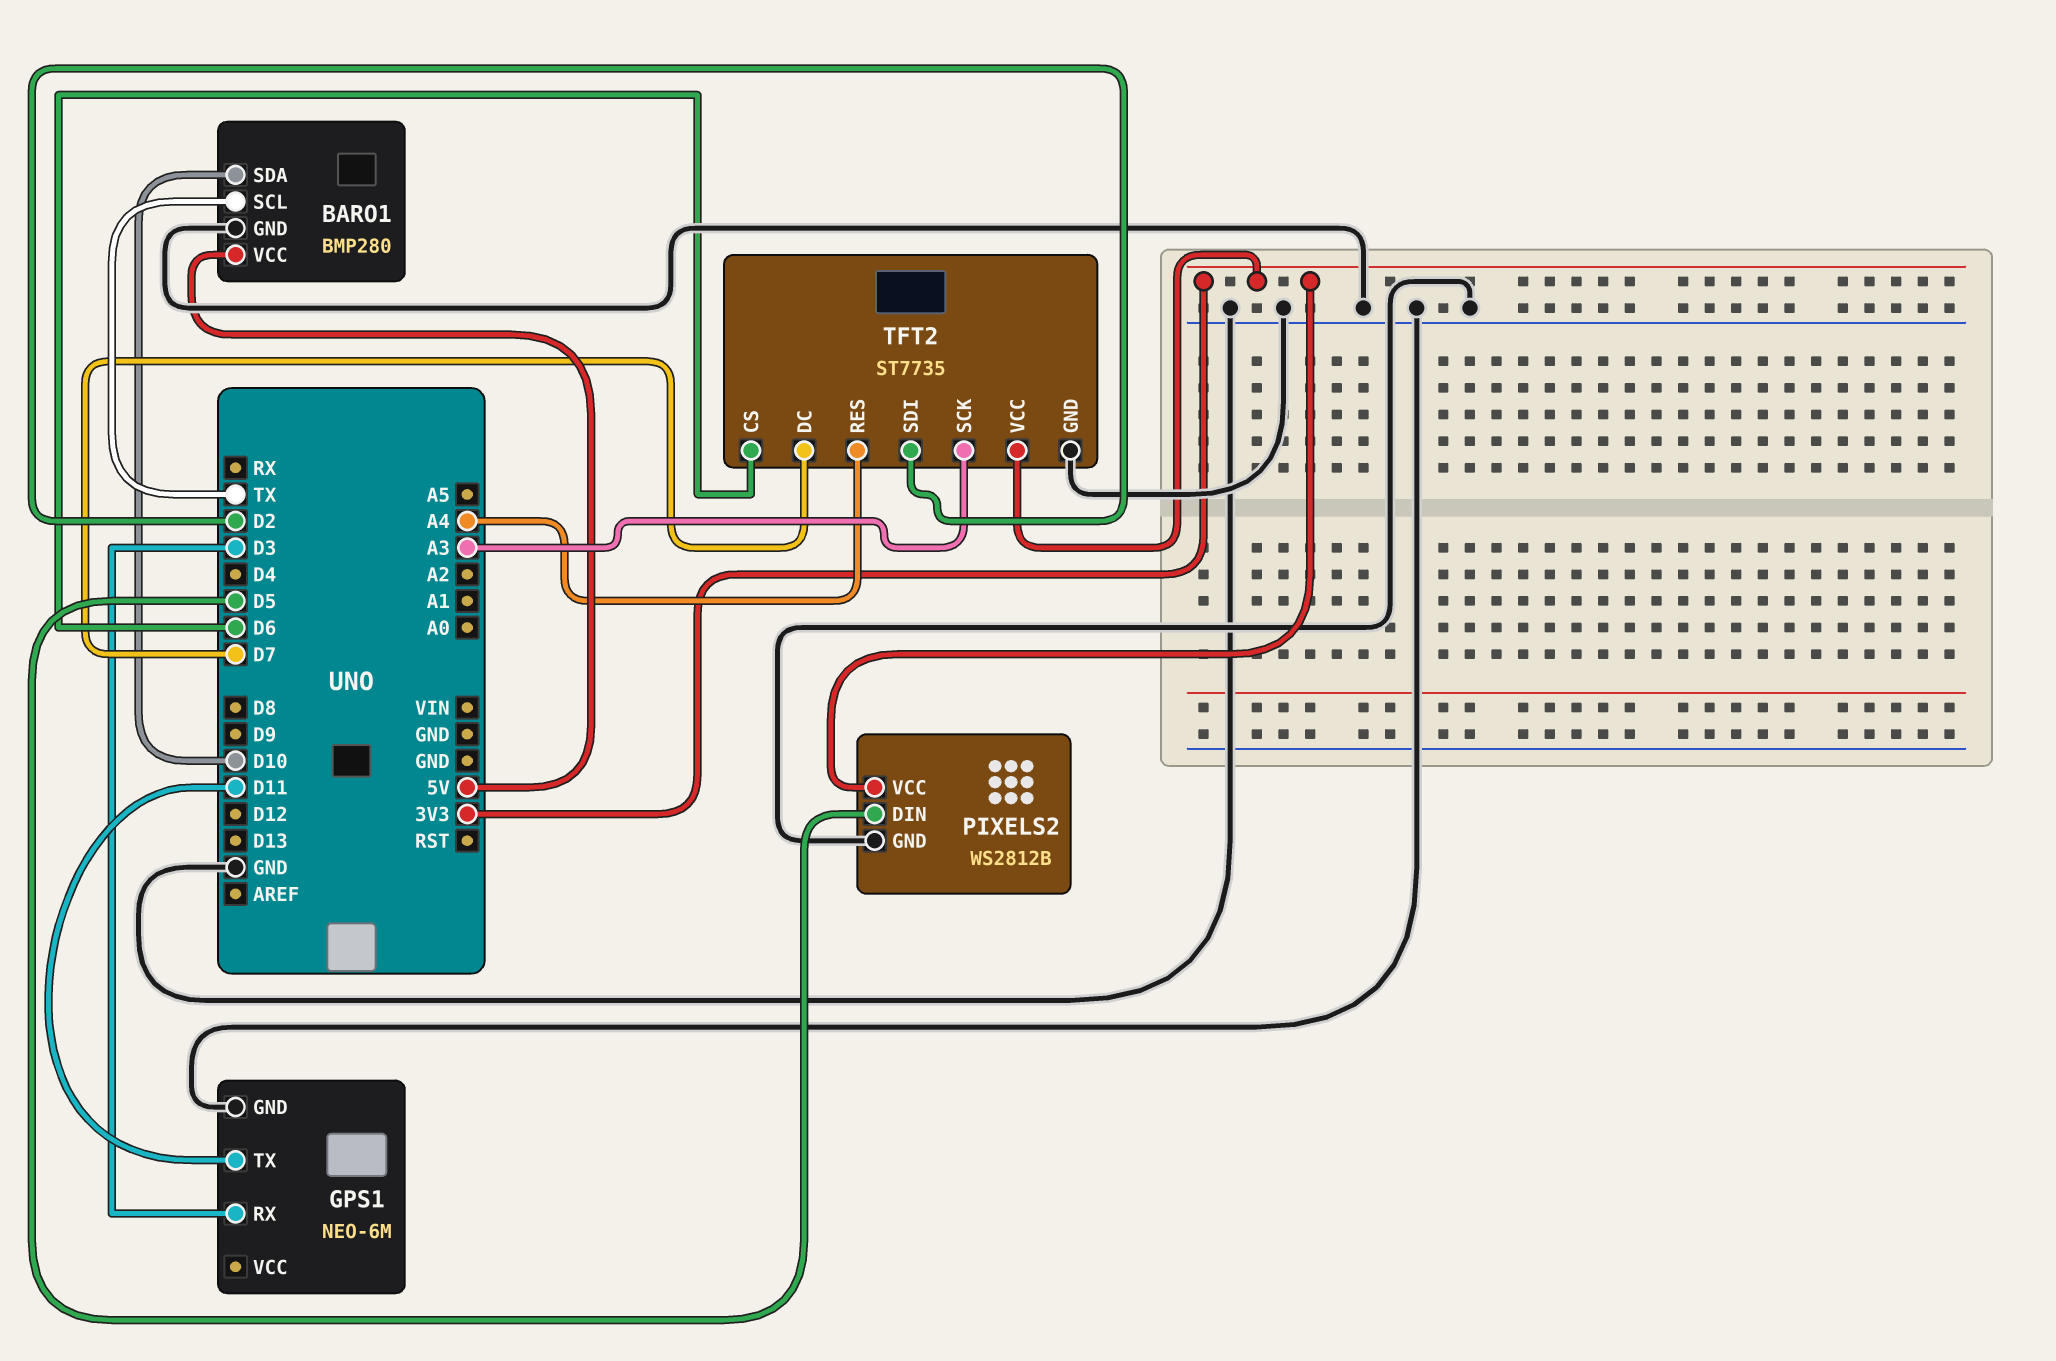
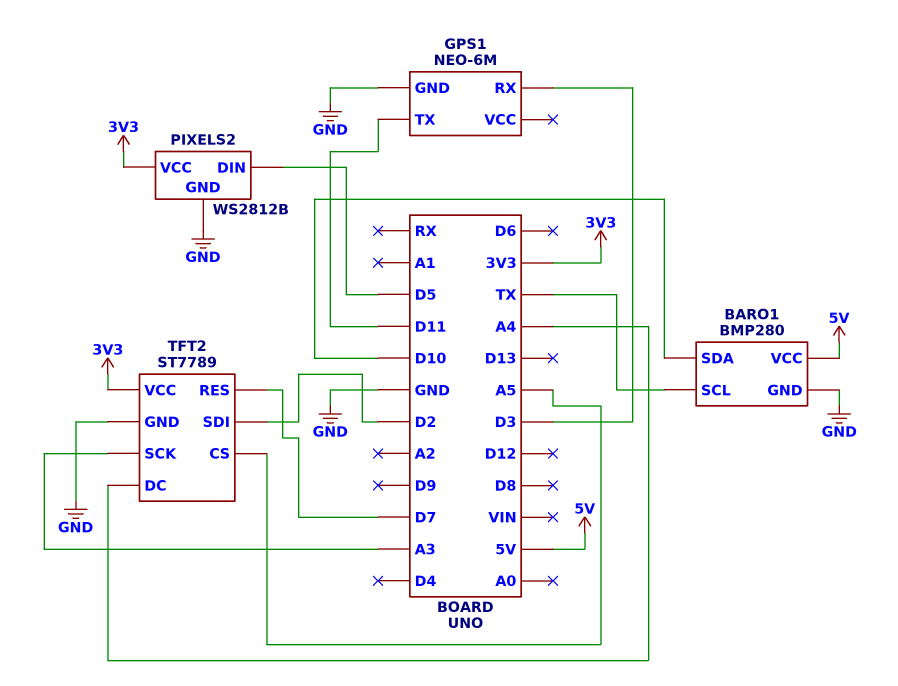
TFT2: ST7735 -> ST7789
TFT2 pin CS: D6 -> A5
TFT2 pin DC: D7 -> A4
TFT2 pin RES: A4 -> D7

